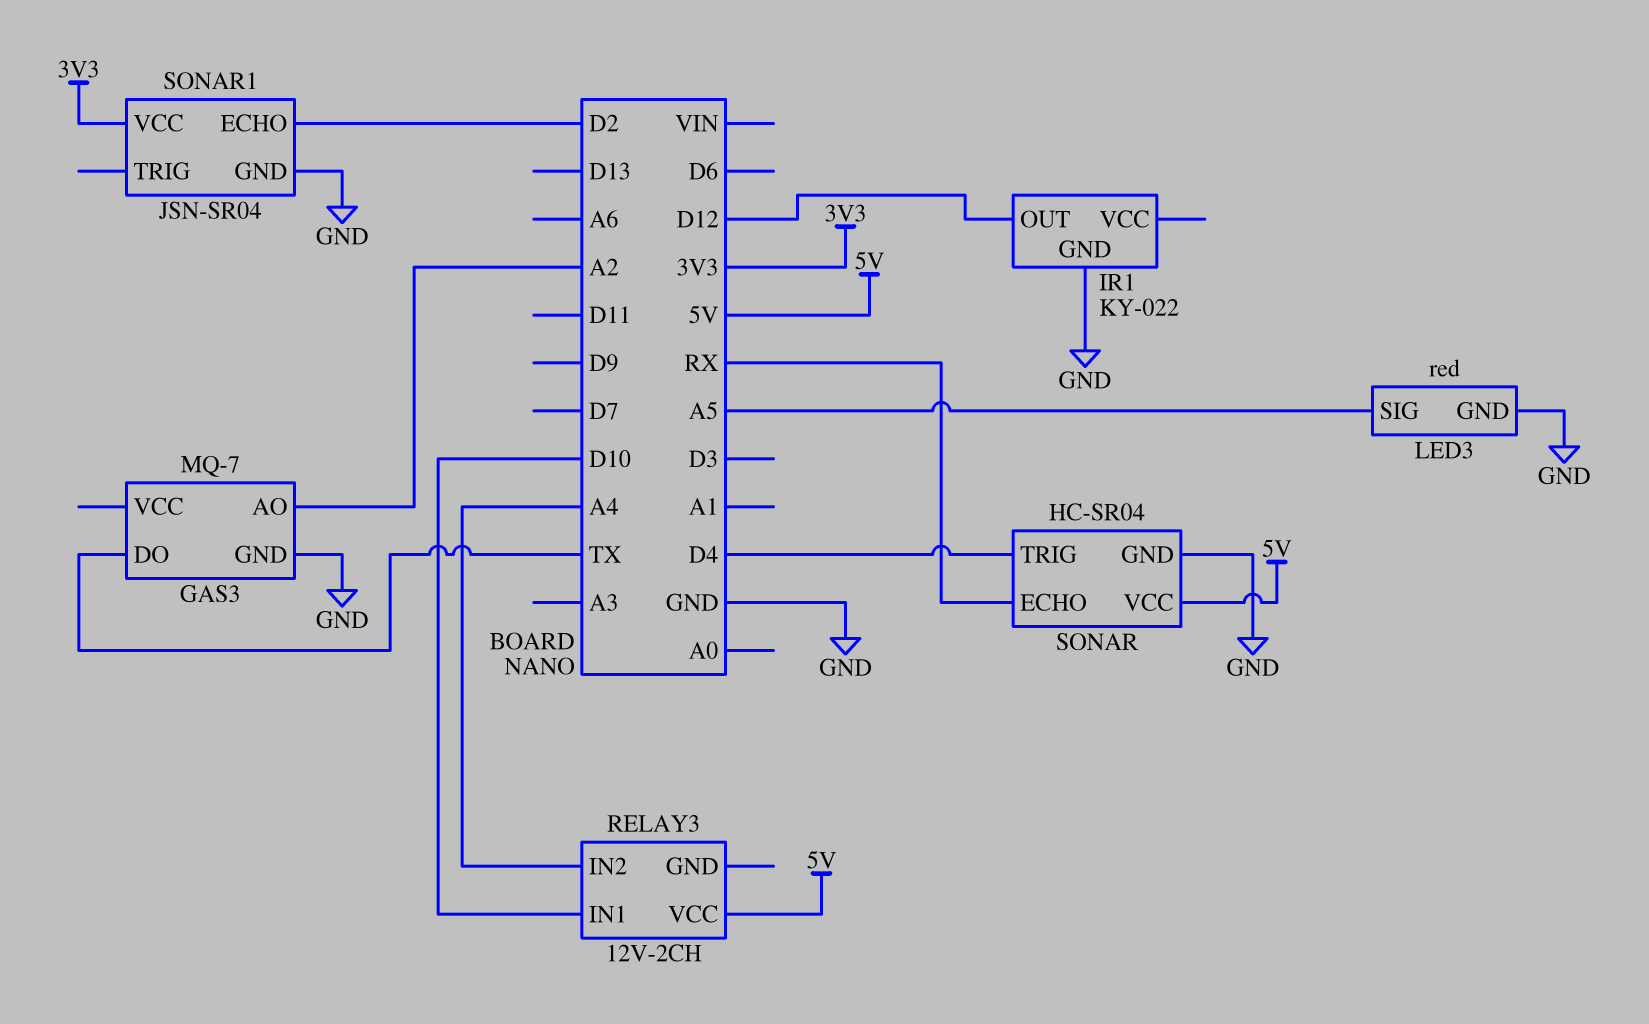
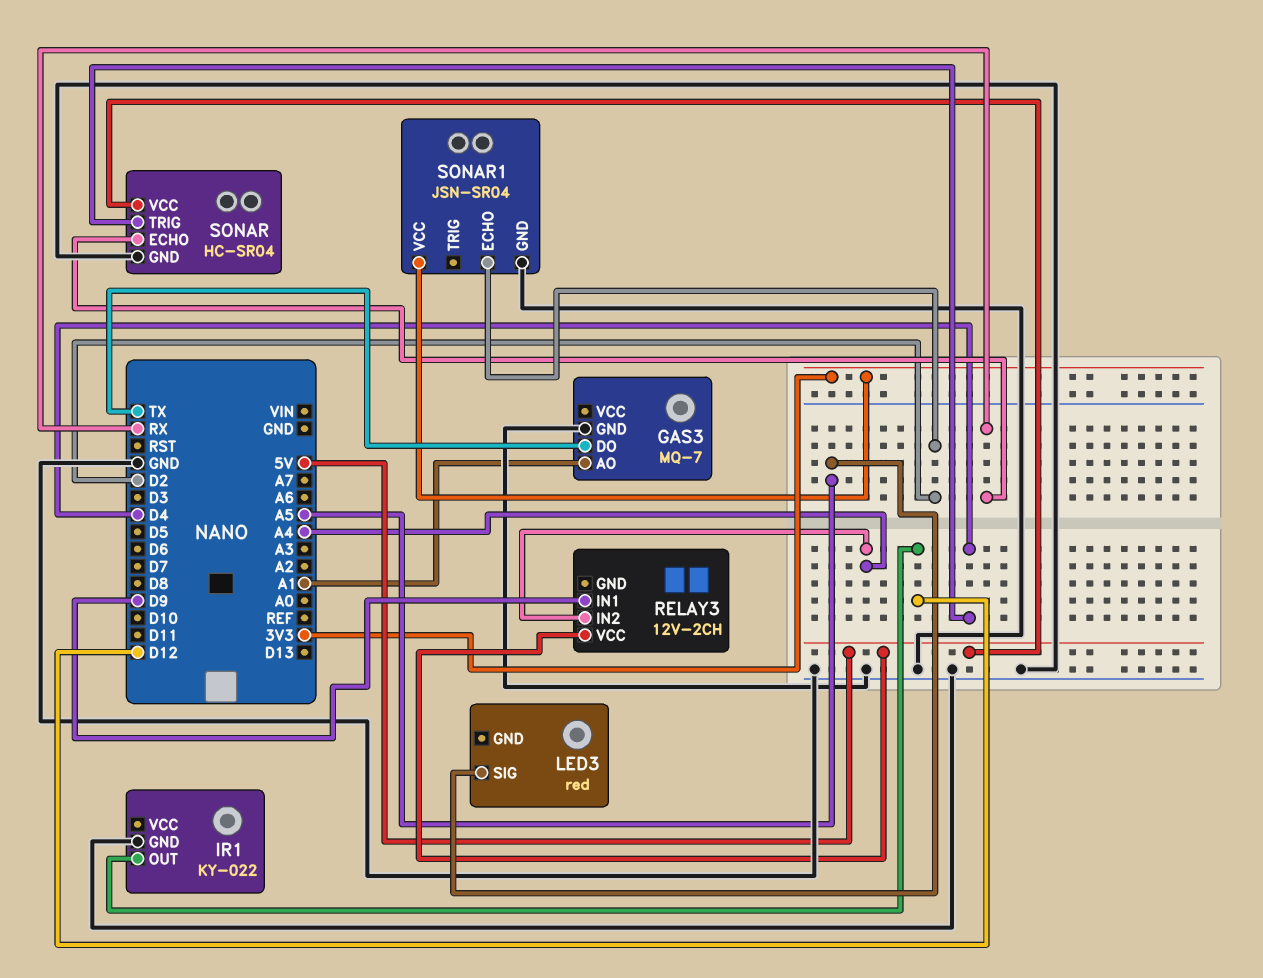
GAS3 pin AO: A2 -> A1
LED3 pin GND: GND -> none
RELAY3 pin IN1: D10 -> D9

